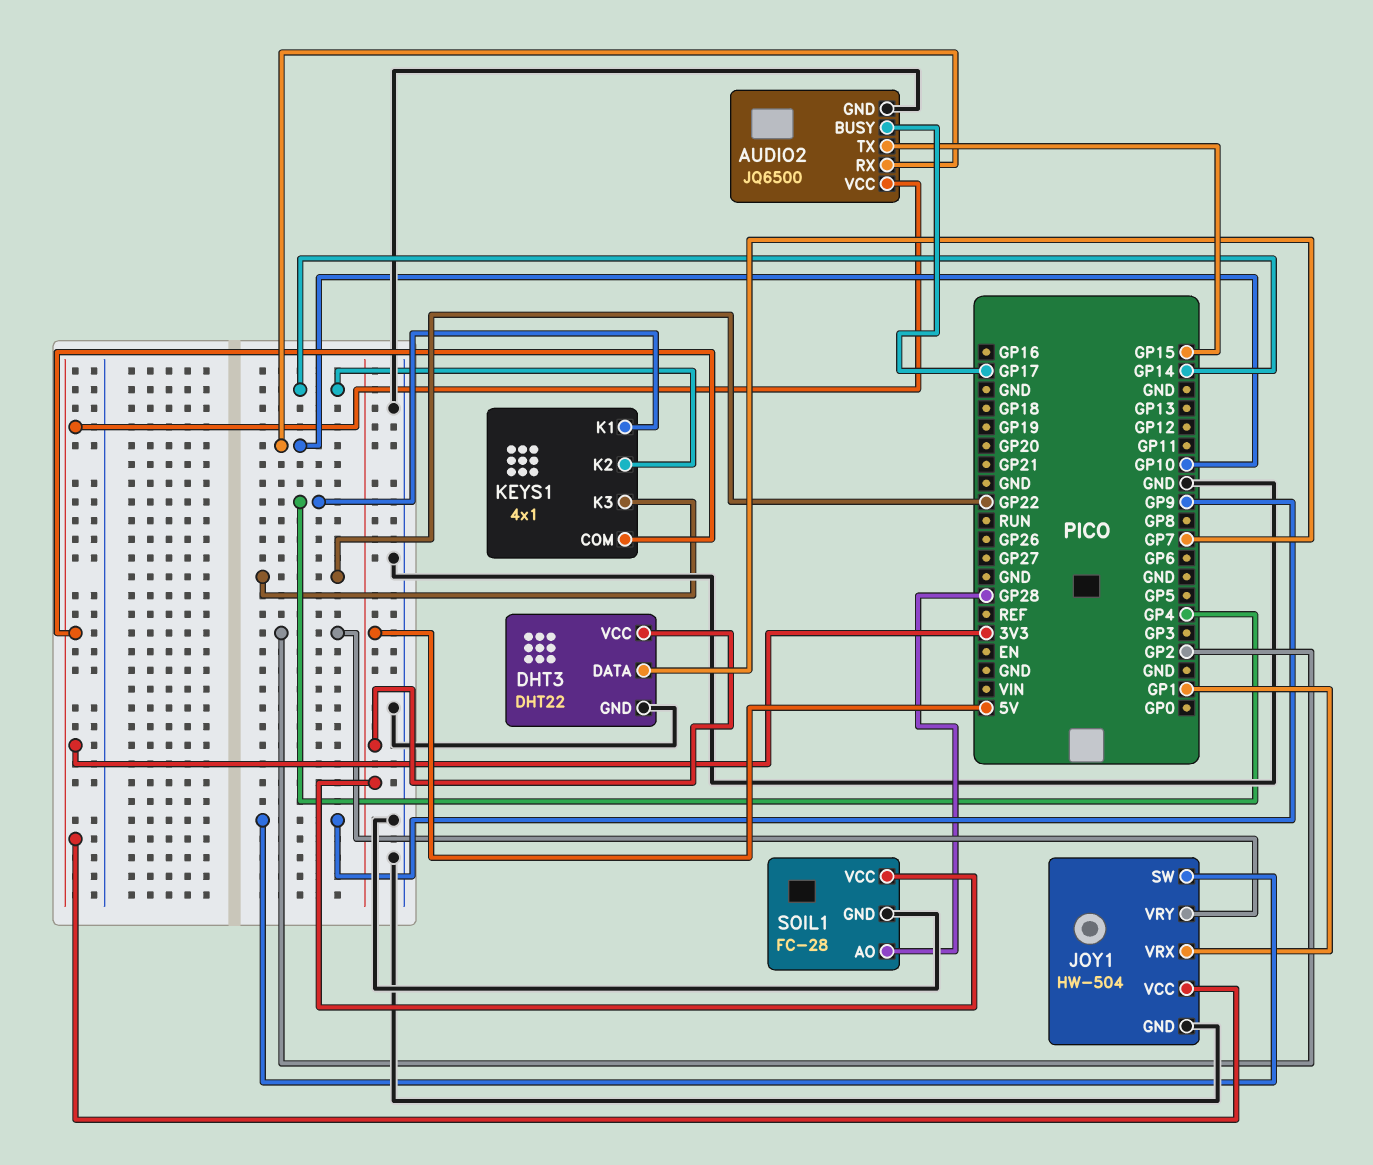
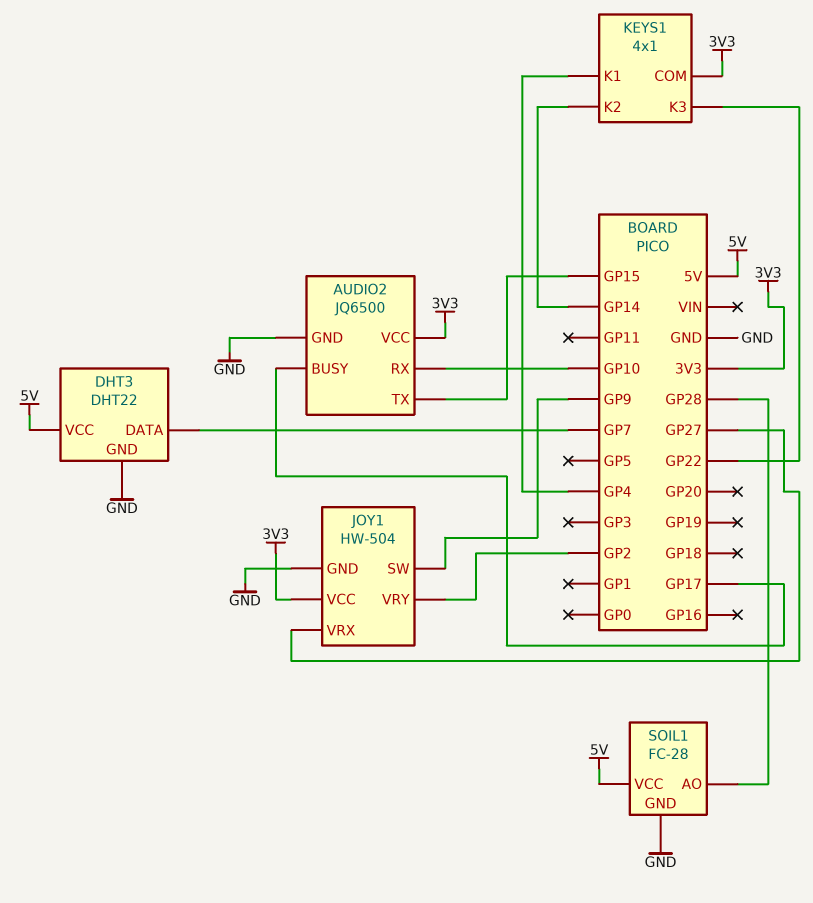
JOY1 pin VRX: GP1 -> GP27

